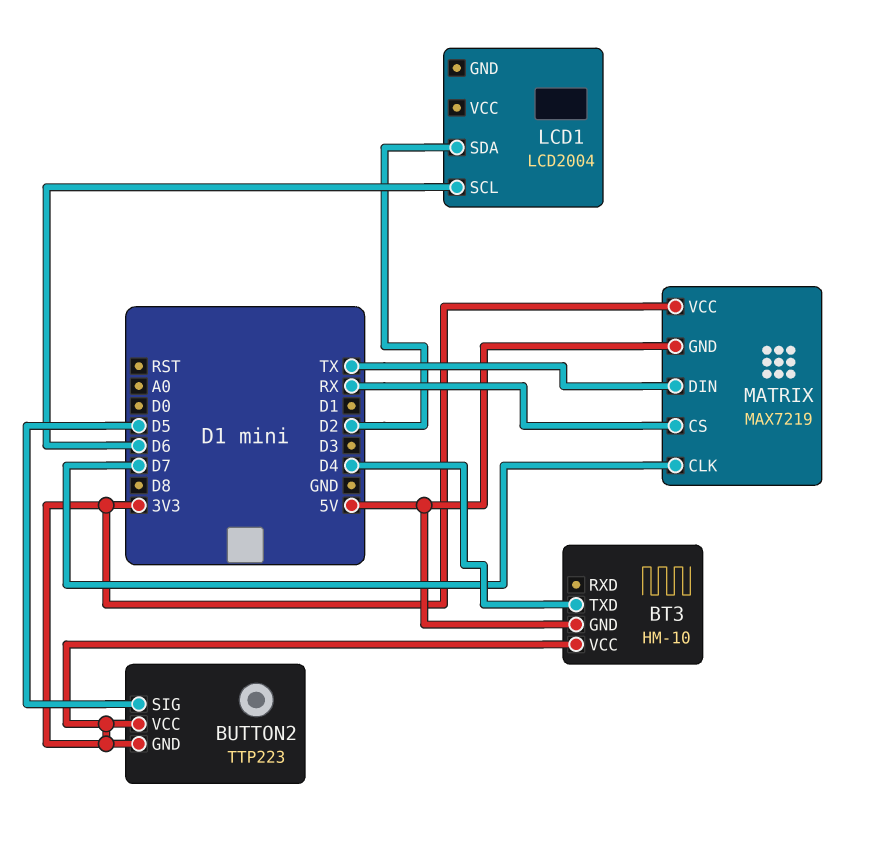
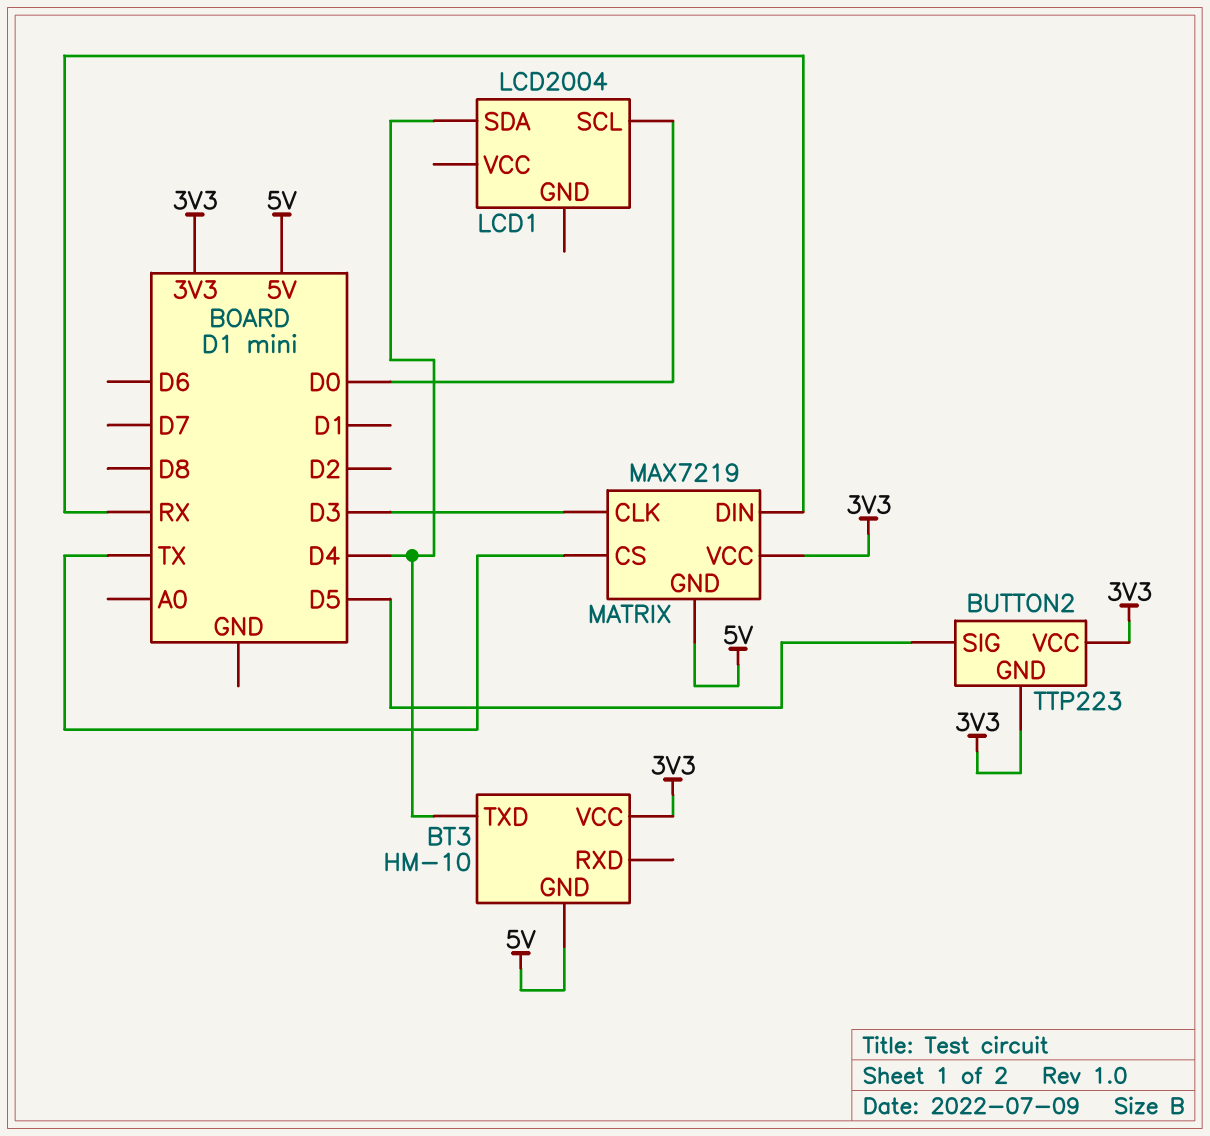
LCD1 pin SCL: D6 -> D0
LCD1 pin SDA: D2 -> D4
MATRIX pin CLK: D7 -> D3
MATRIX pin CS: RX -> TX
MATRIX pin DIN: TX -> RX

